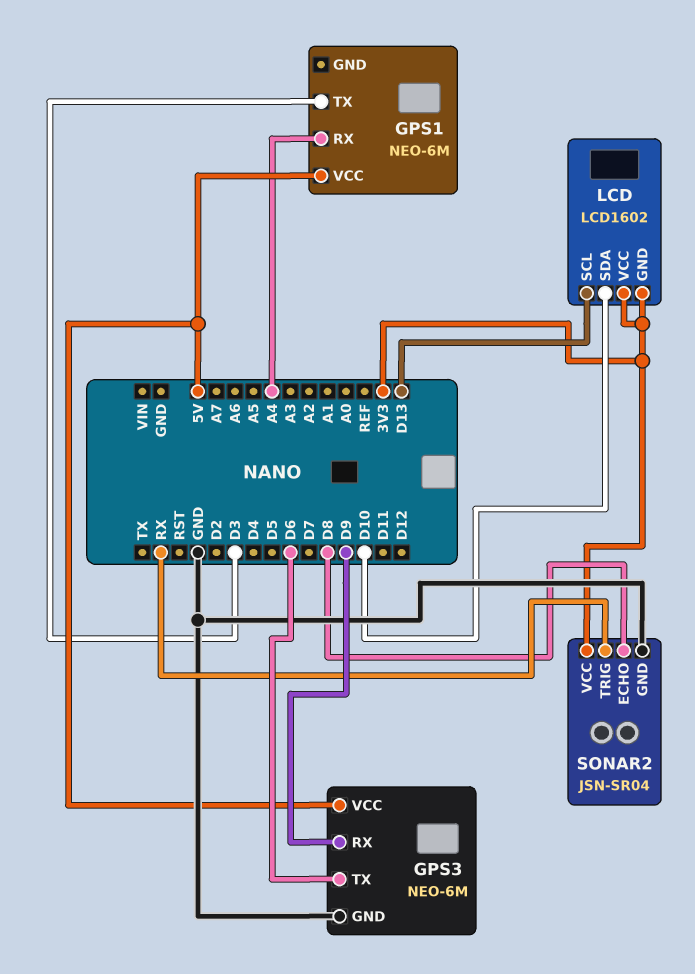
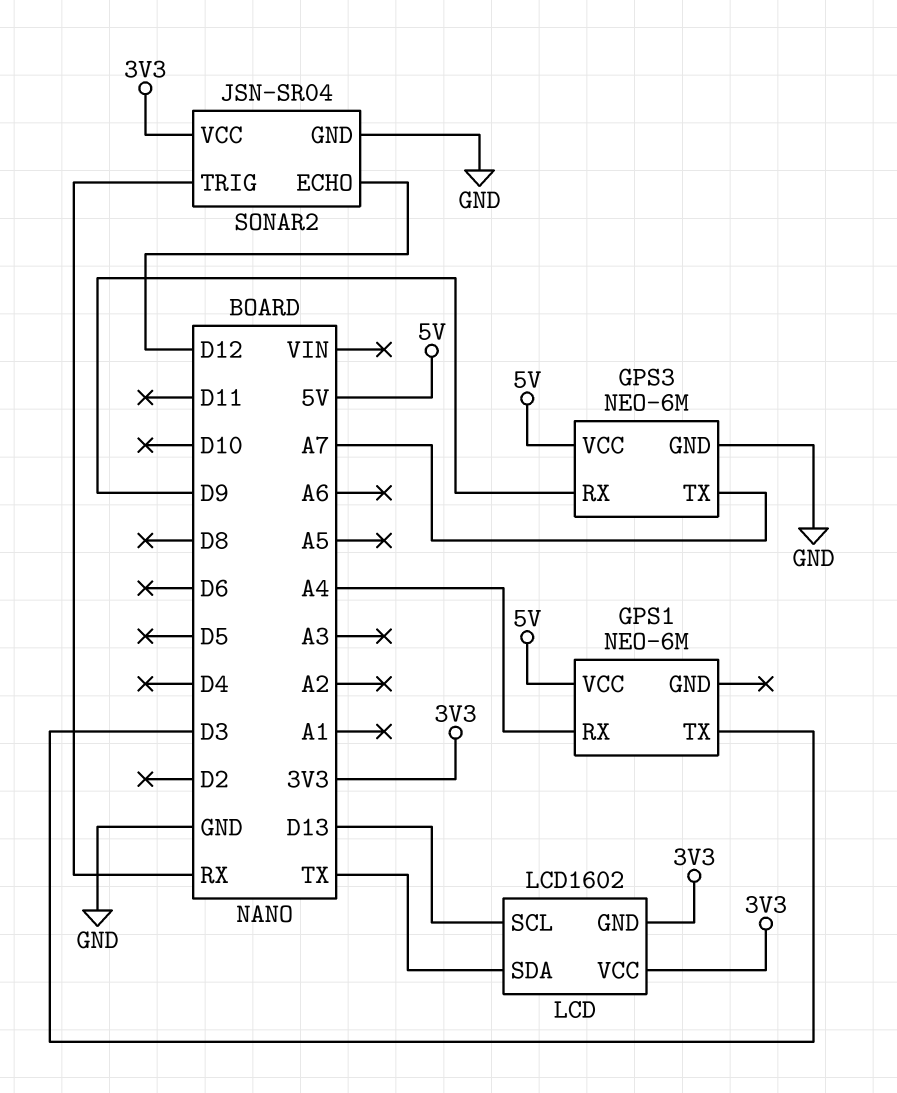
GPS3 pin TX: D6 -> A7
LCD pin SDA: D10 -> TX
SONAR2 pin ECHO: D8 -> D12

